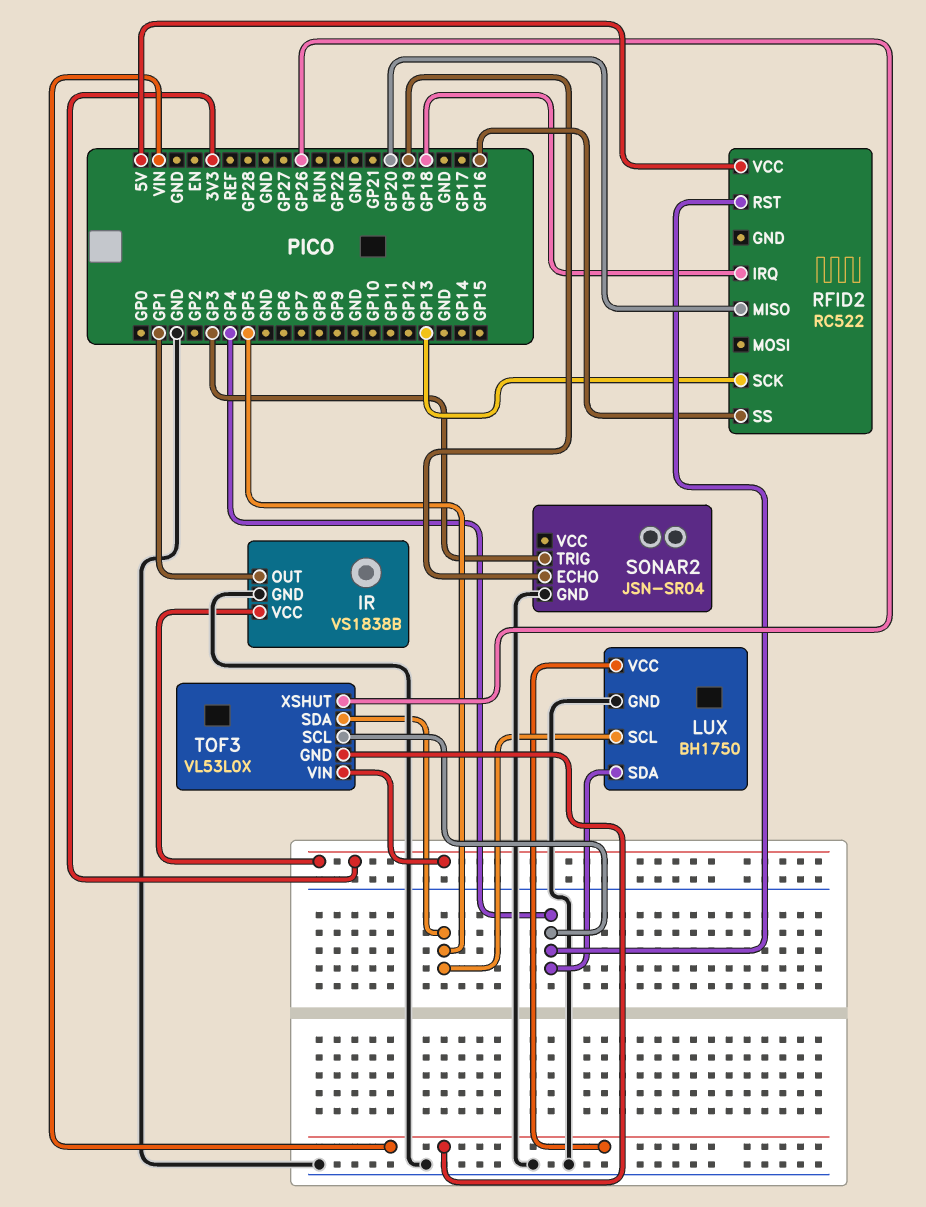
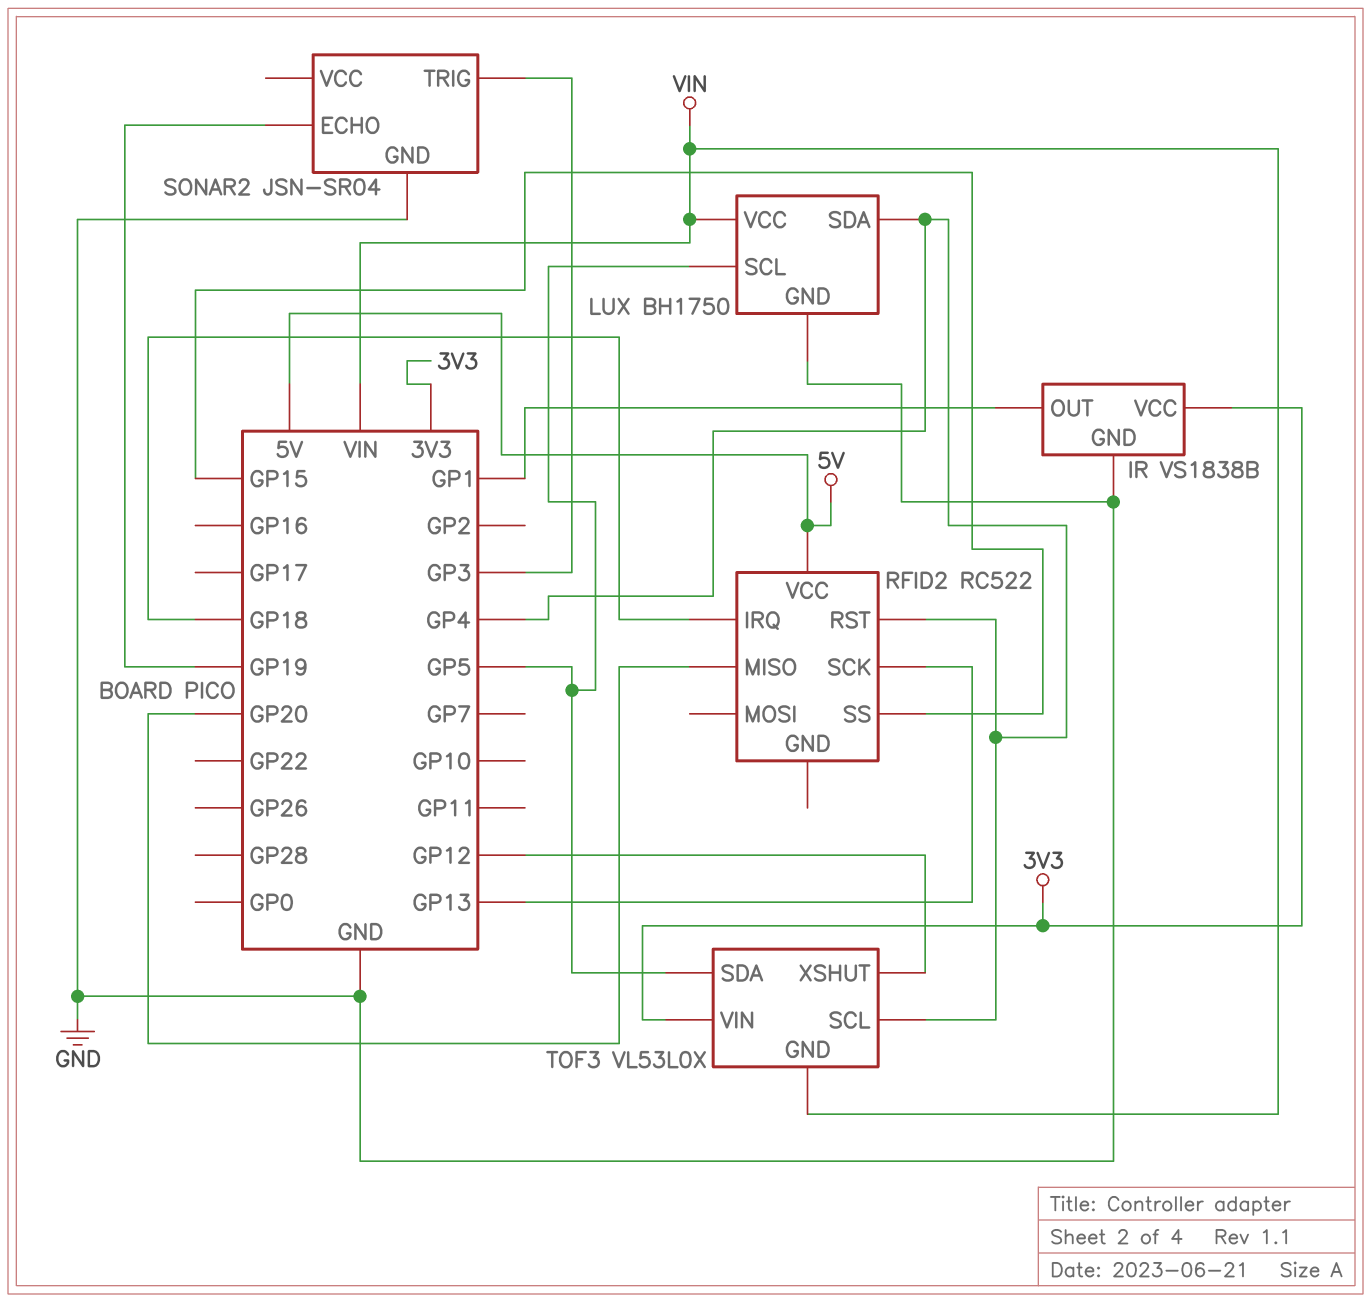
RFID2 pin SS: GP16 -> GP15
TOF3 pin XSHUT: GP26 -> GP12

